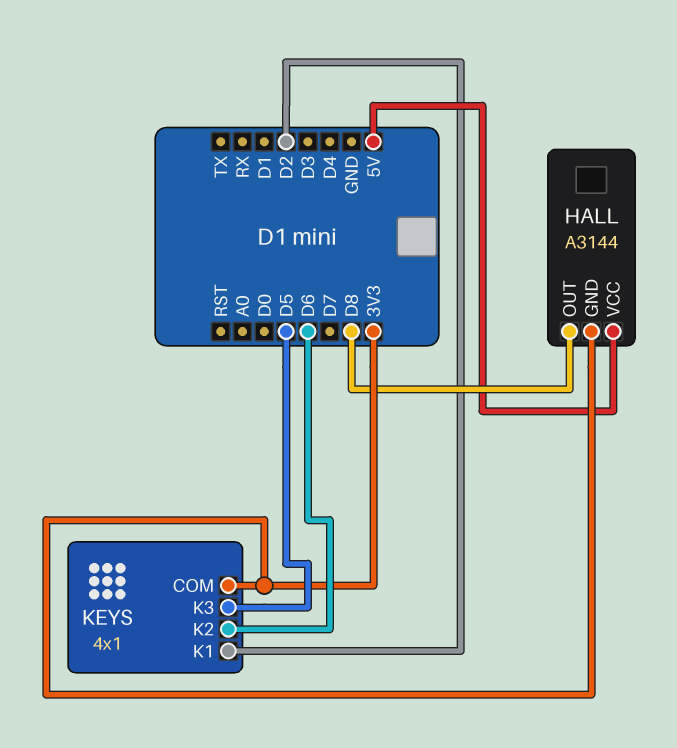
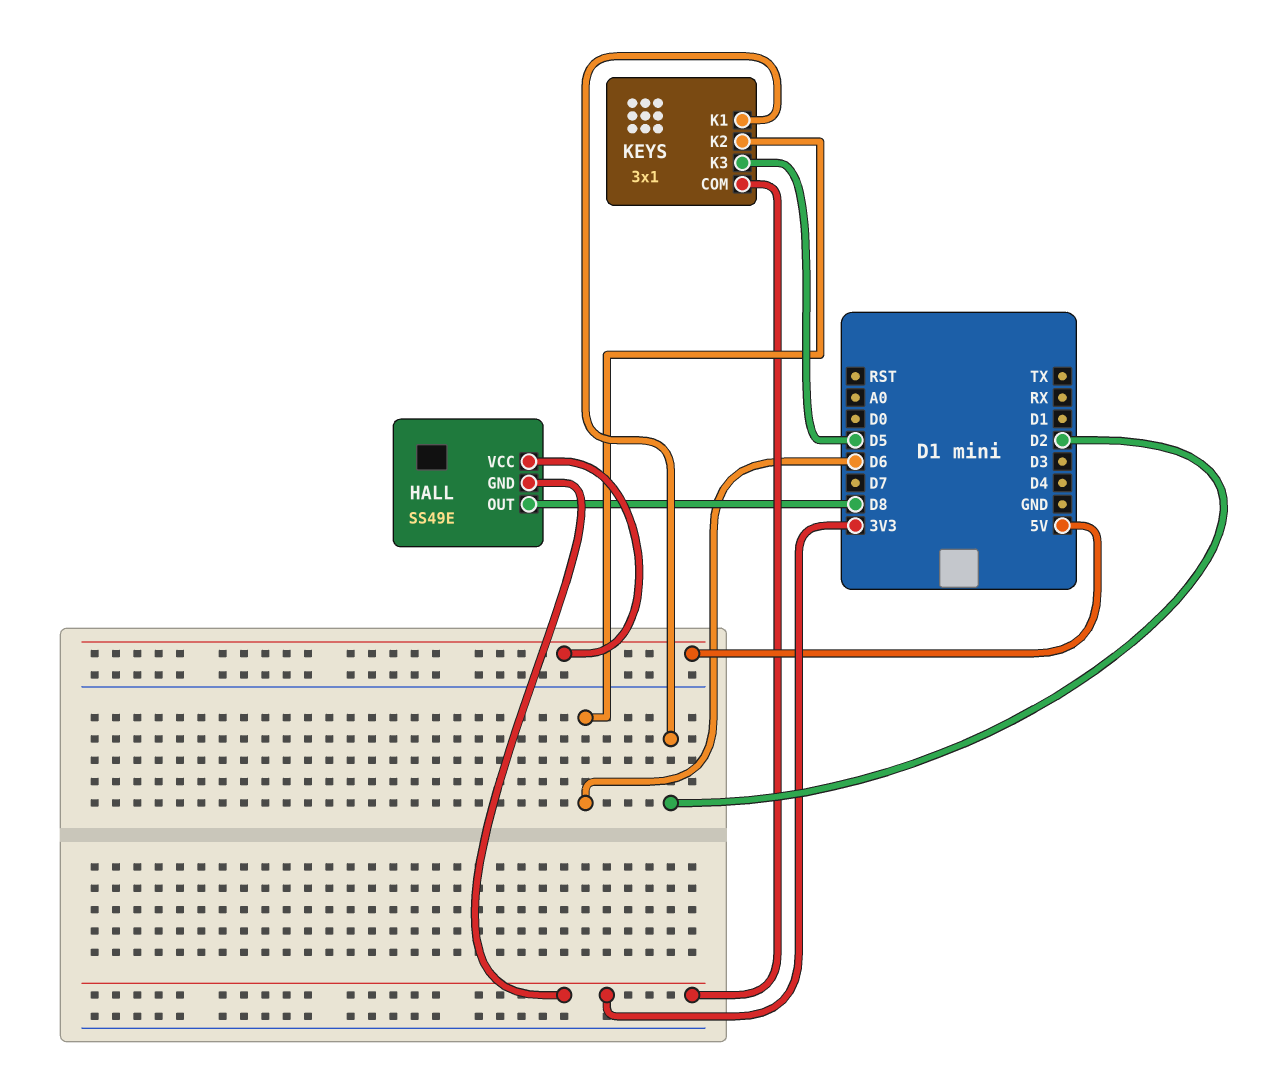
HALL: A3144 -> SS49E
KEYS: 4x1 -> 3x1

